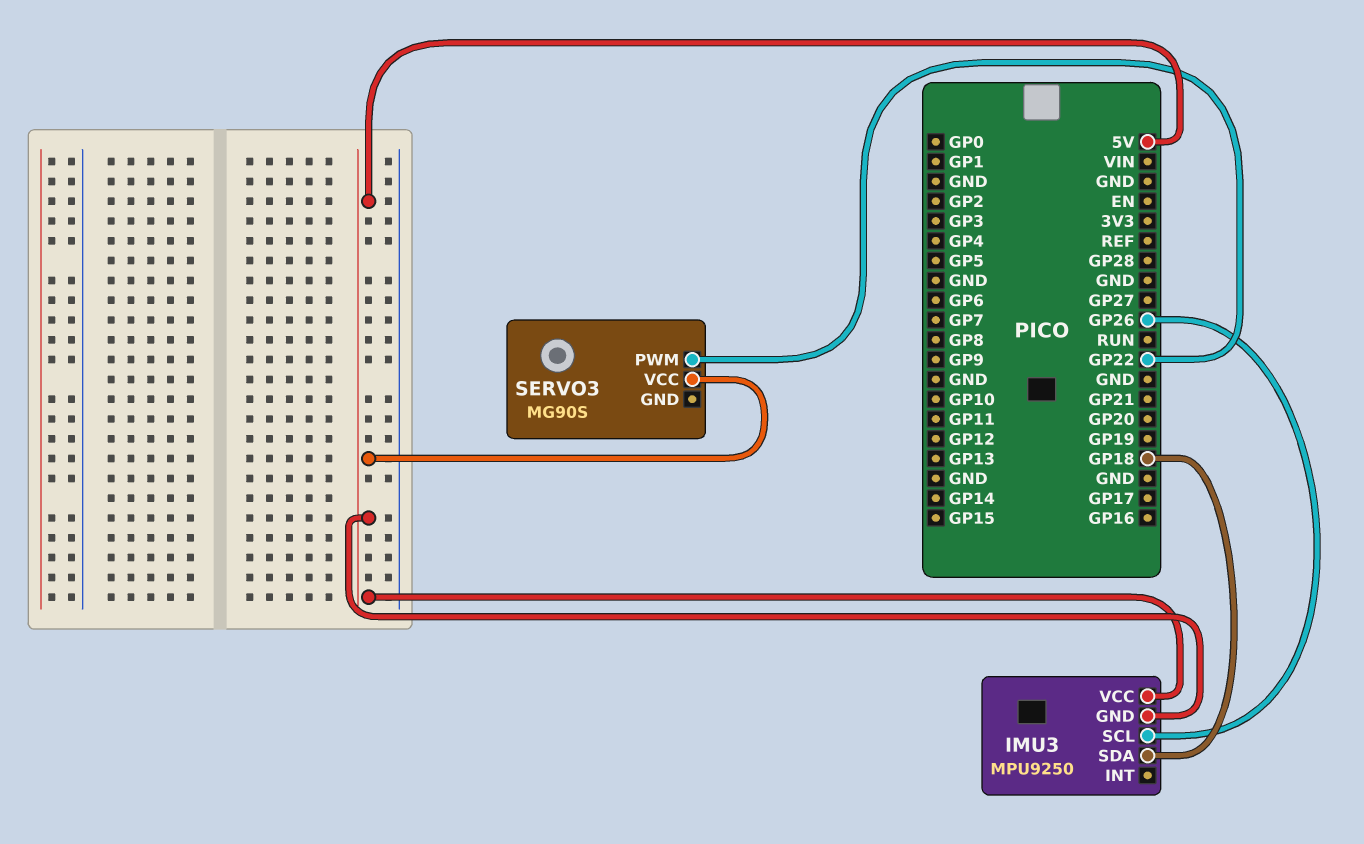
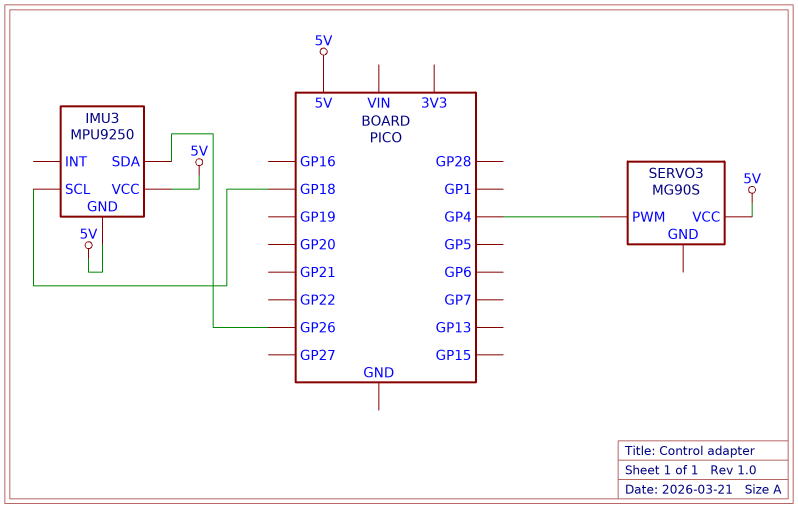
IMU3 pin SCL: GP26 -> GP18
IMU3 pin SDA: GP18 -> GP26
SERVO3 pin PWM: GP22 -> GP4

